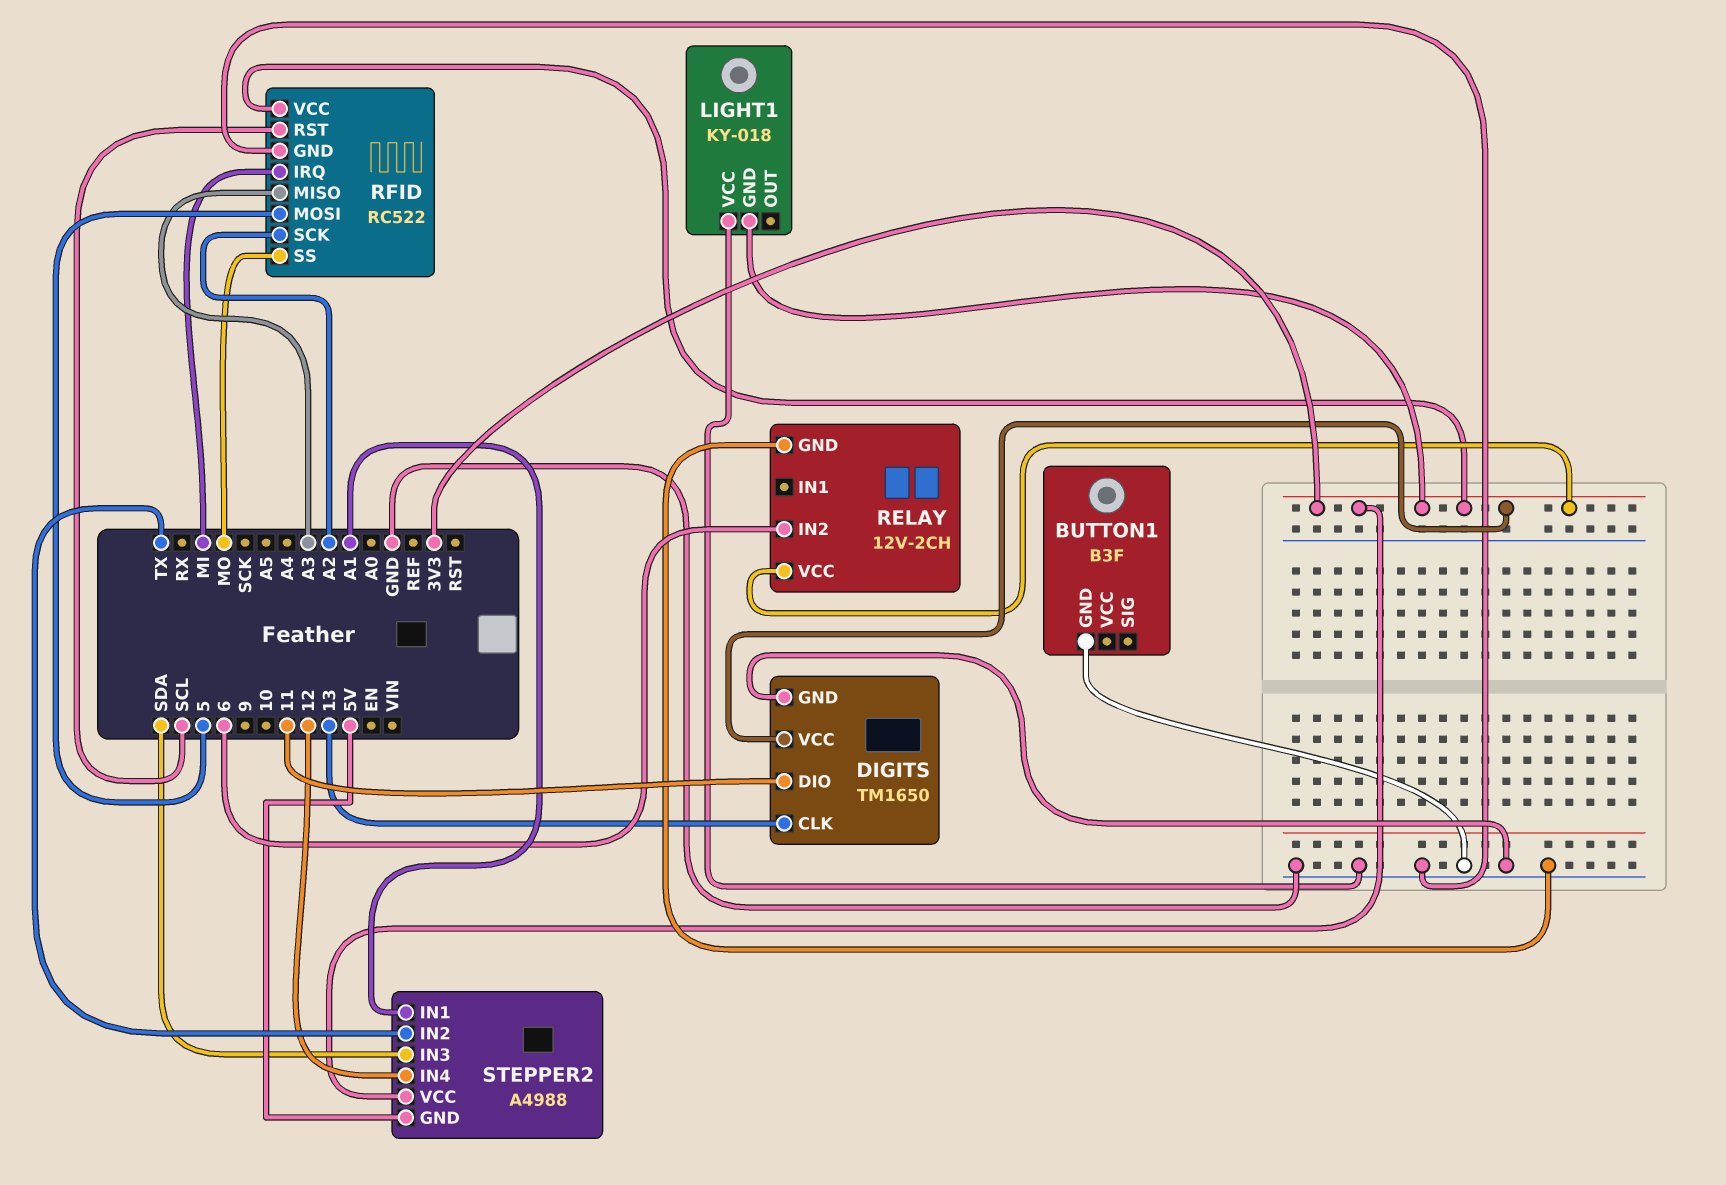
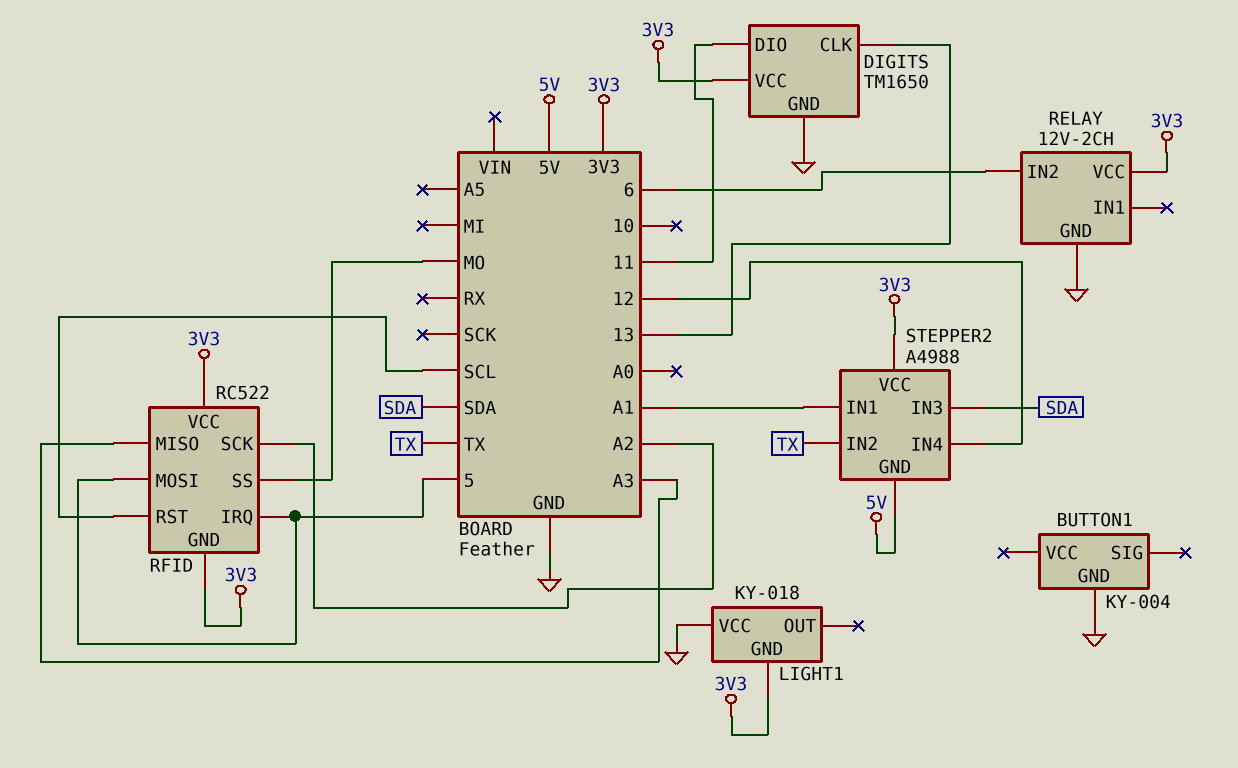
BUTTON1: B3F -> KY-004
RFID pin GND: GND -> 3V3
RFID pin IRQ: MI -> 5

